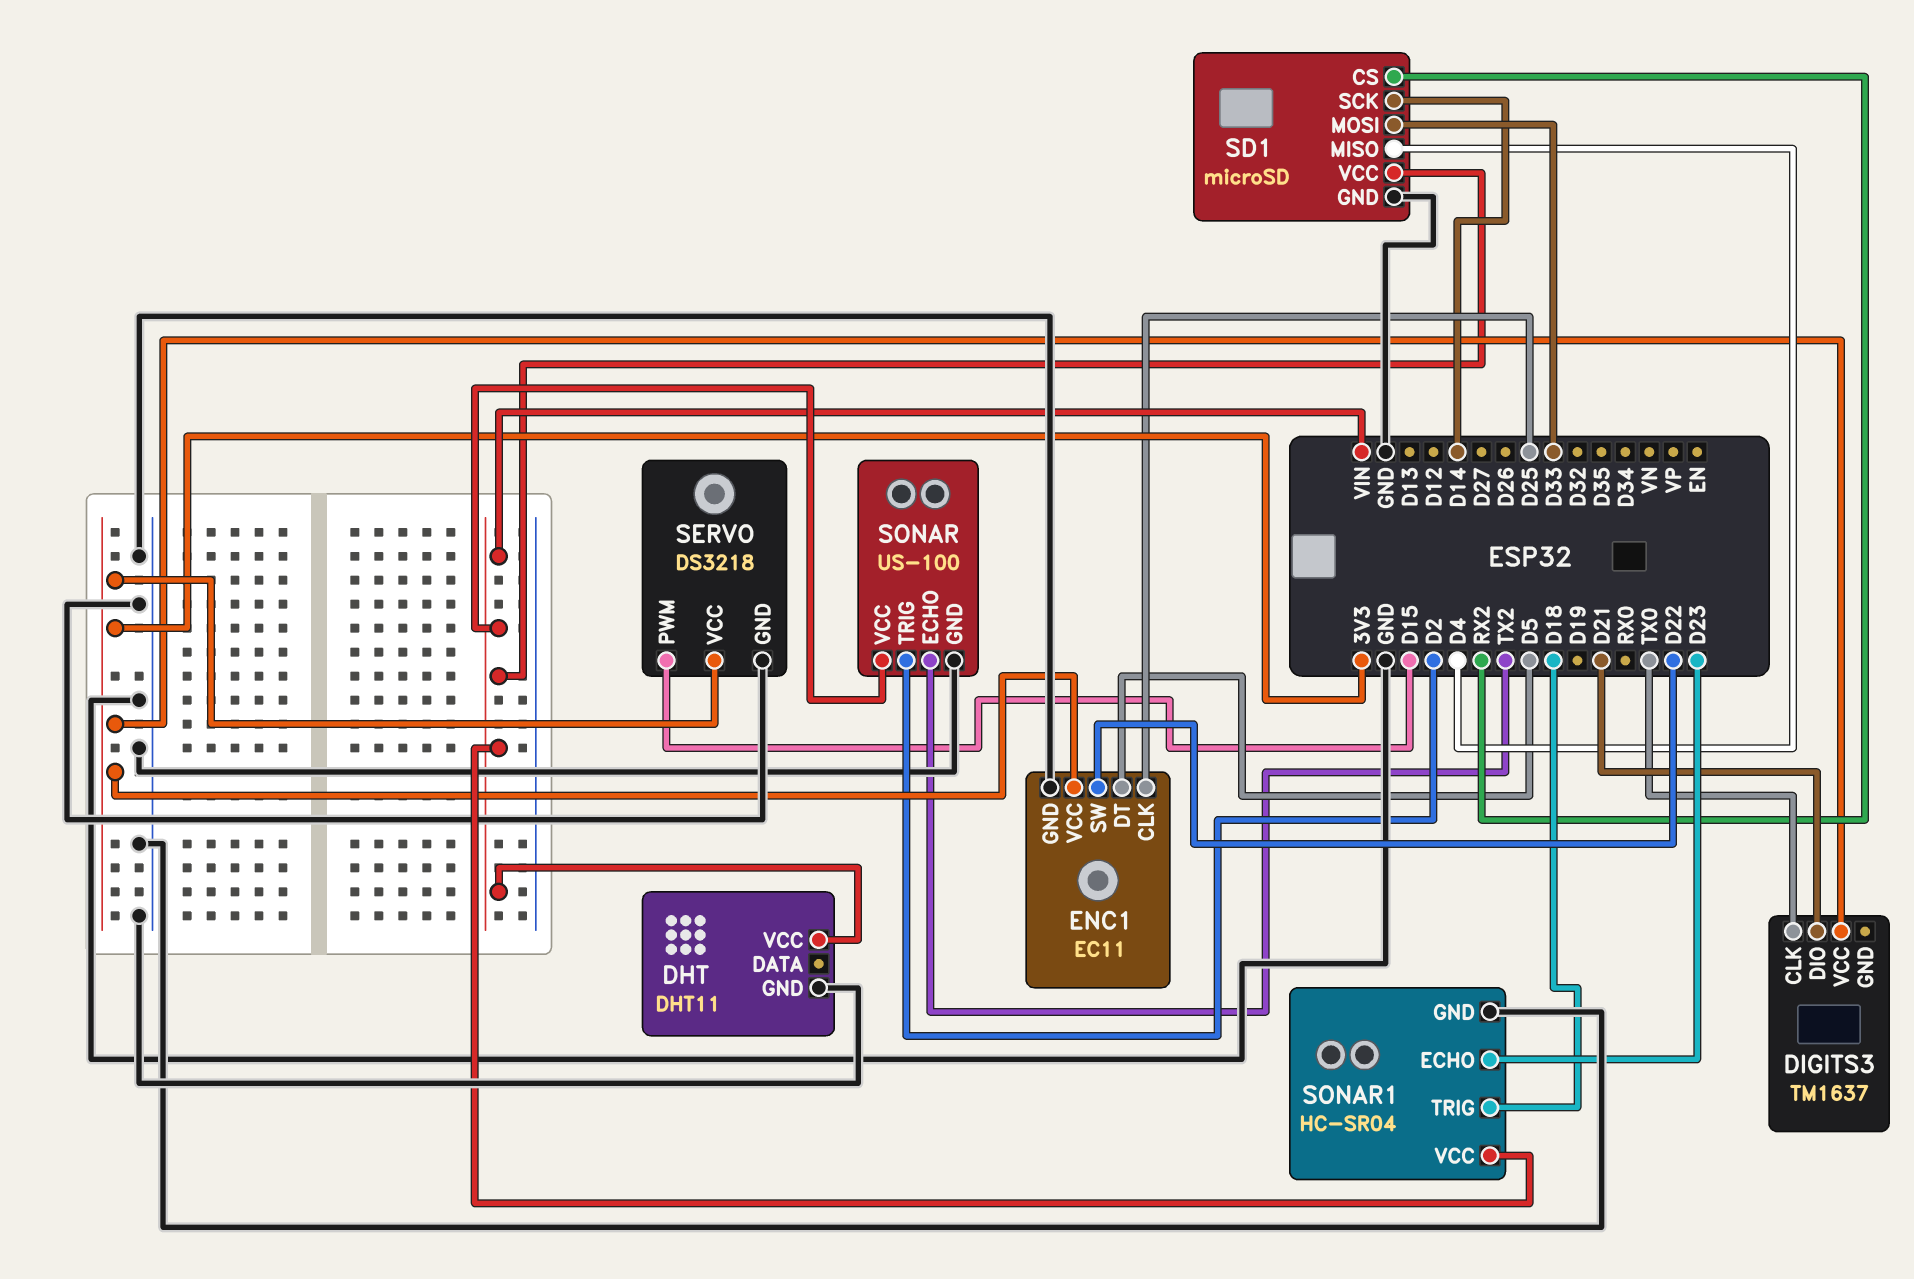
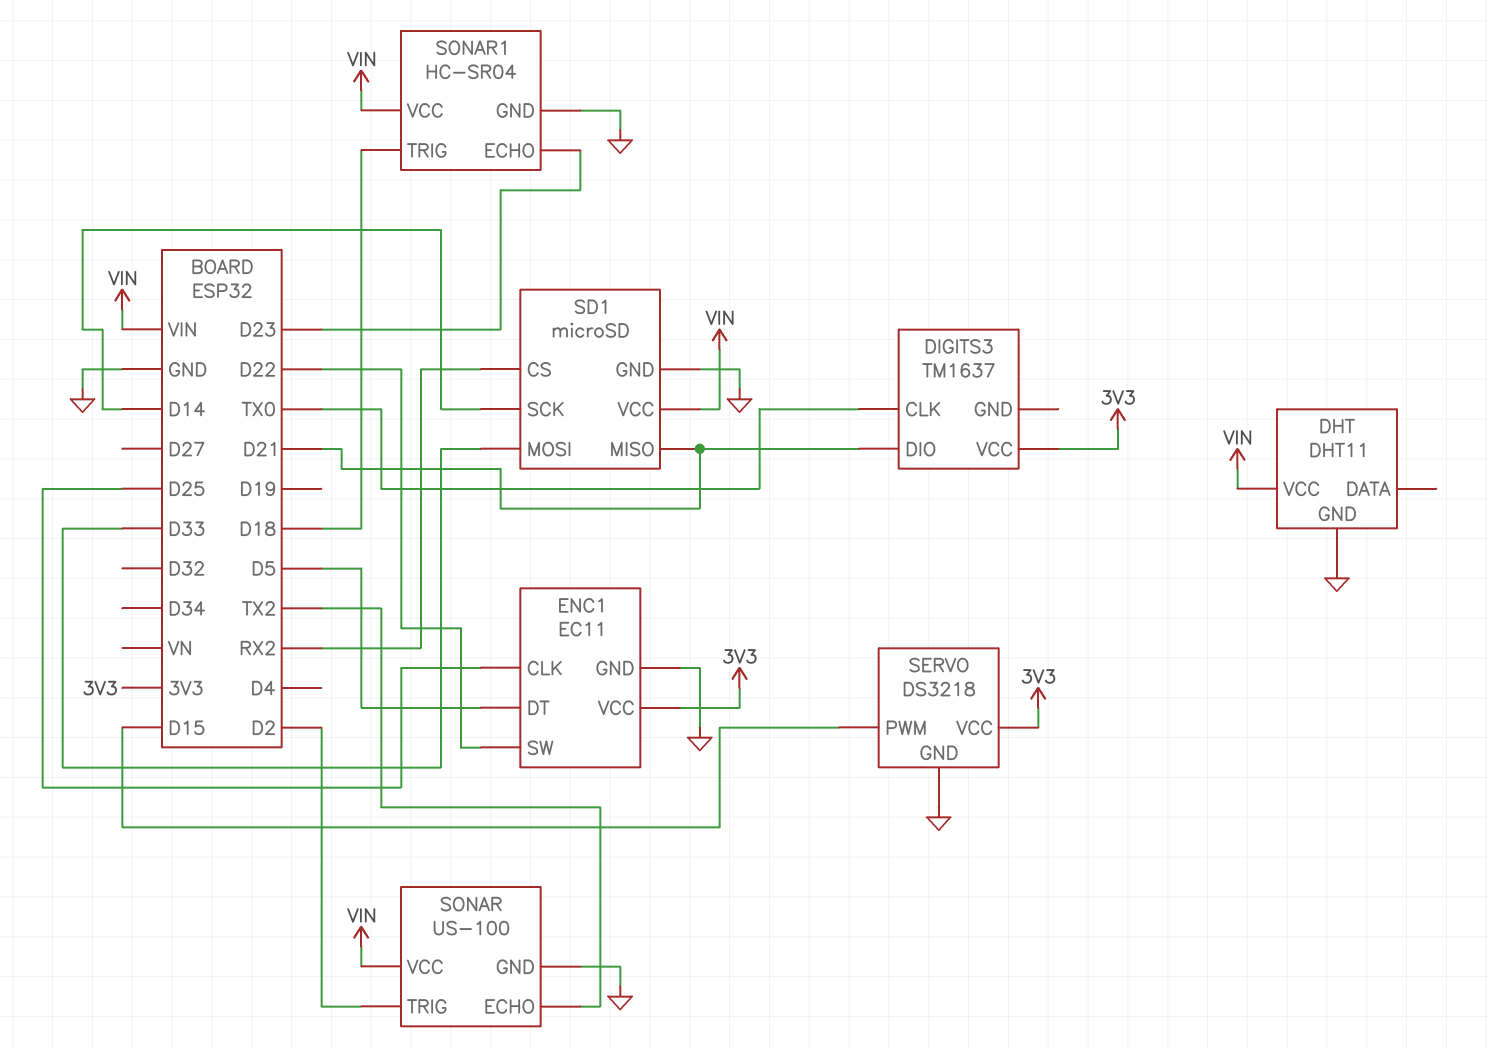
SD1 pin MISO: D4 -> D21

